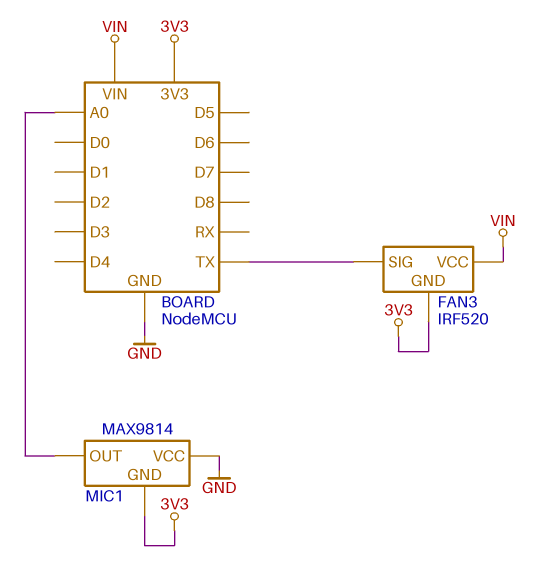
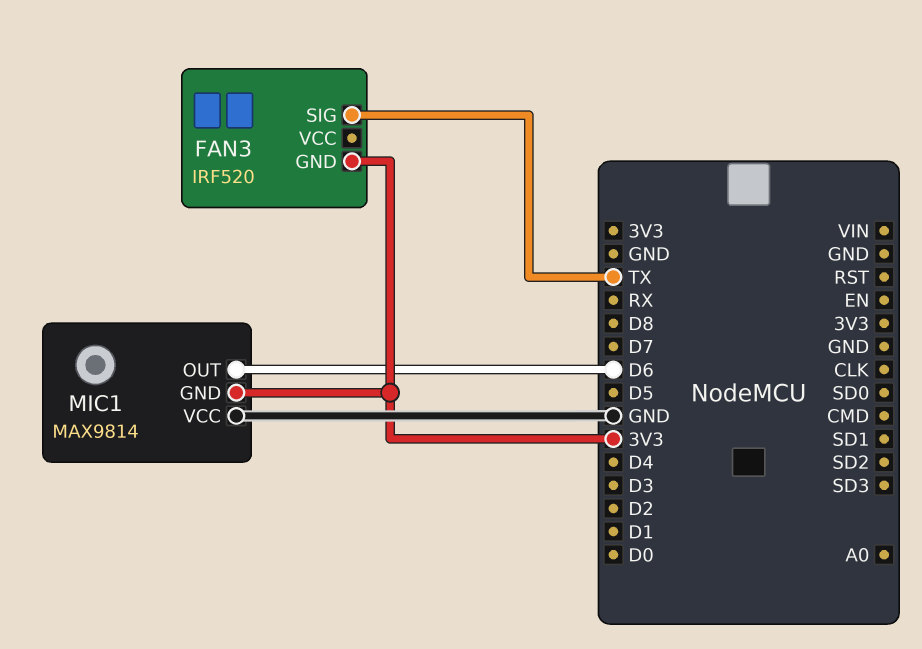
FAN3 pin VCC: VIN -> none
MIC1 pin OUT: A0 -> D6

